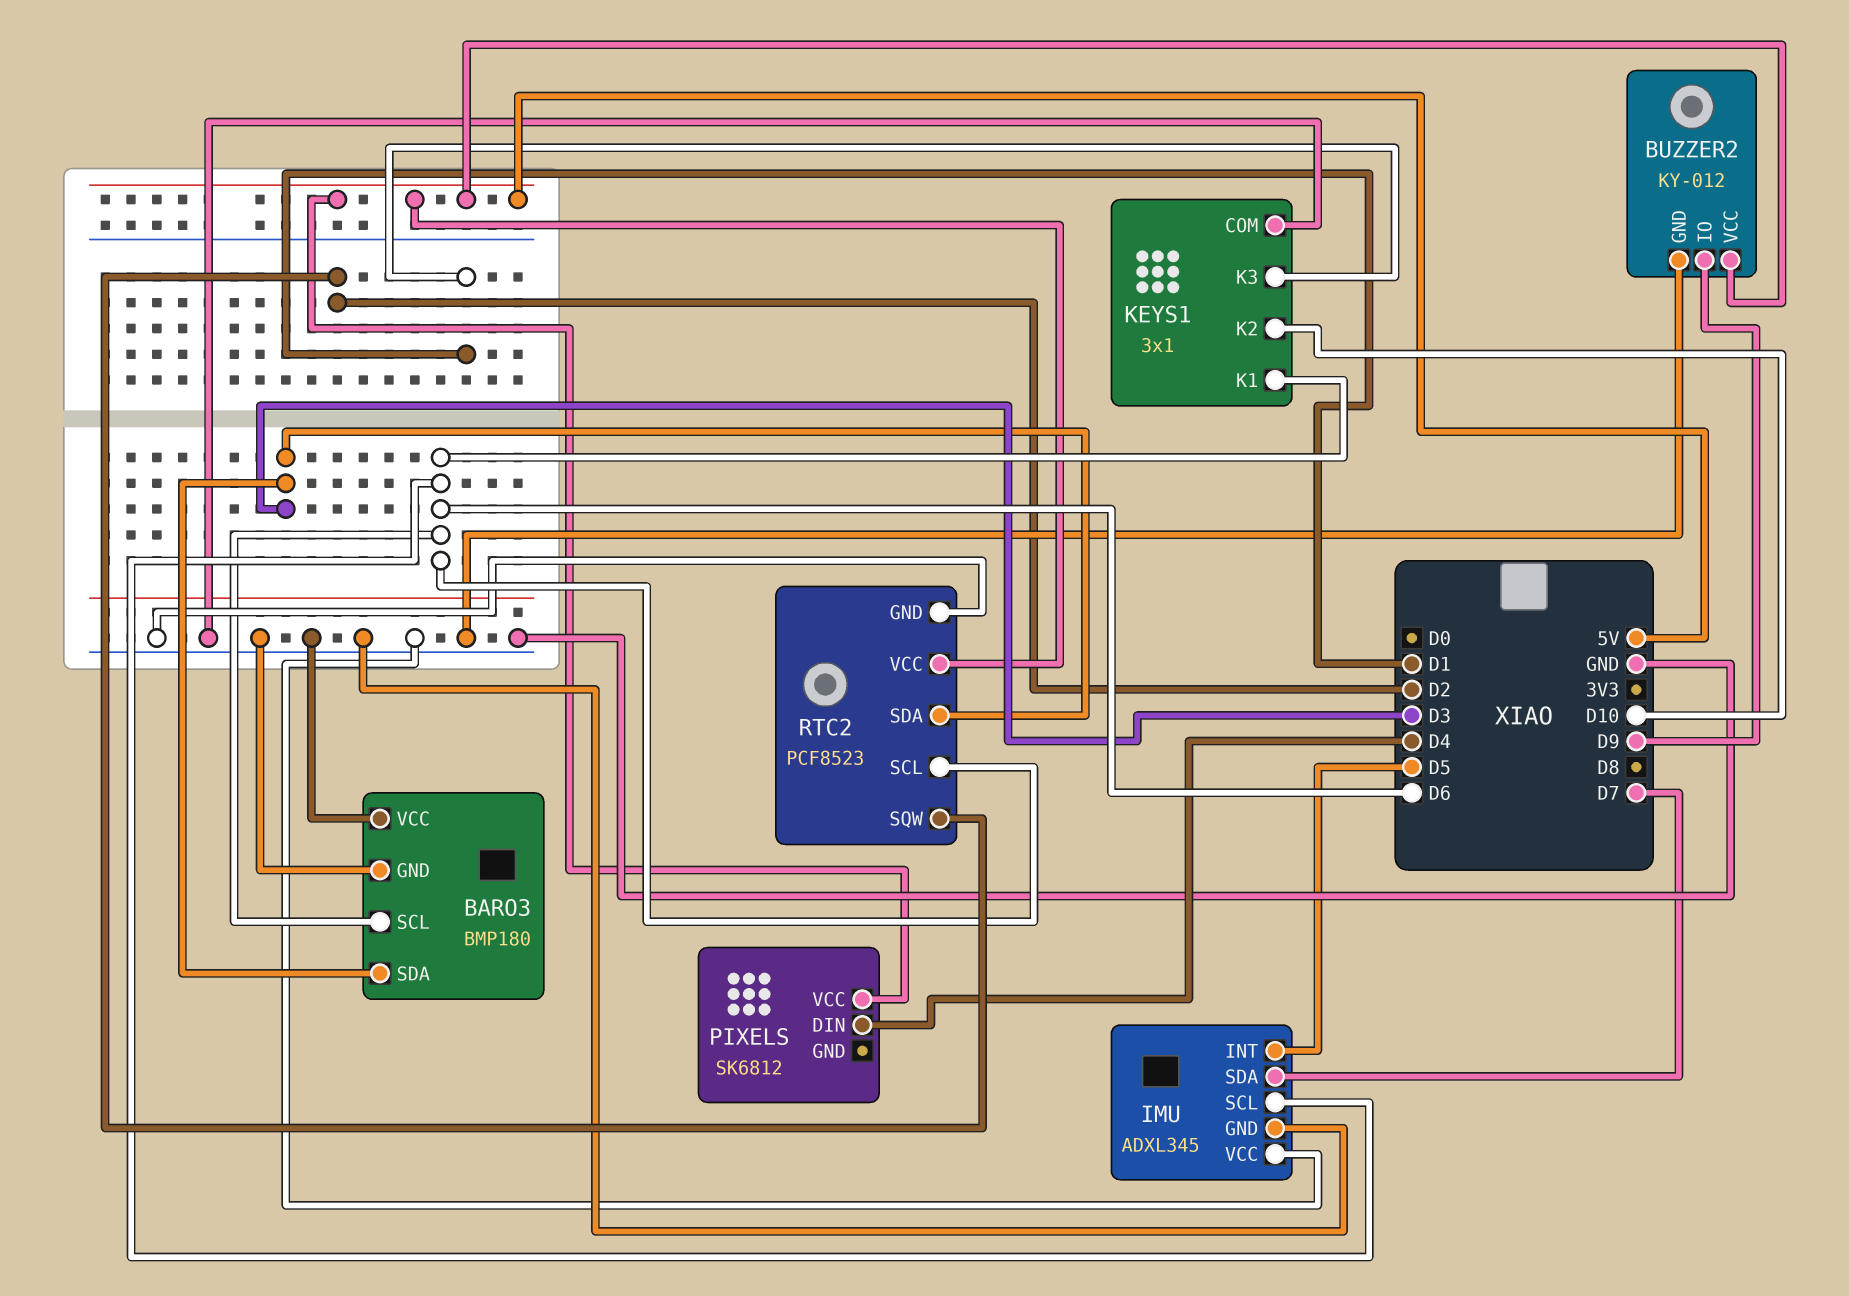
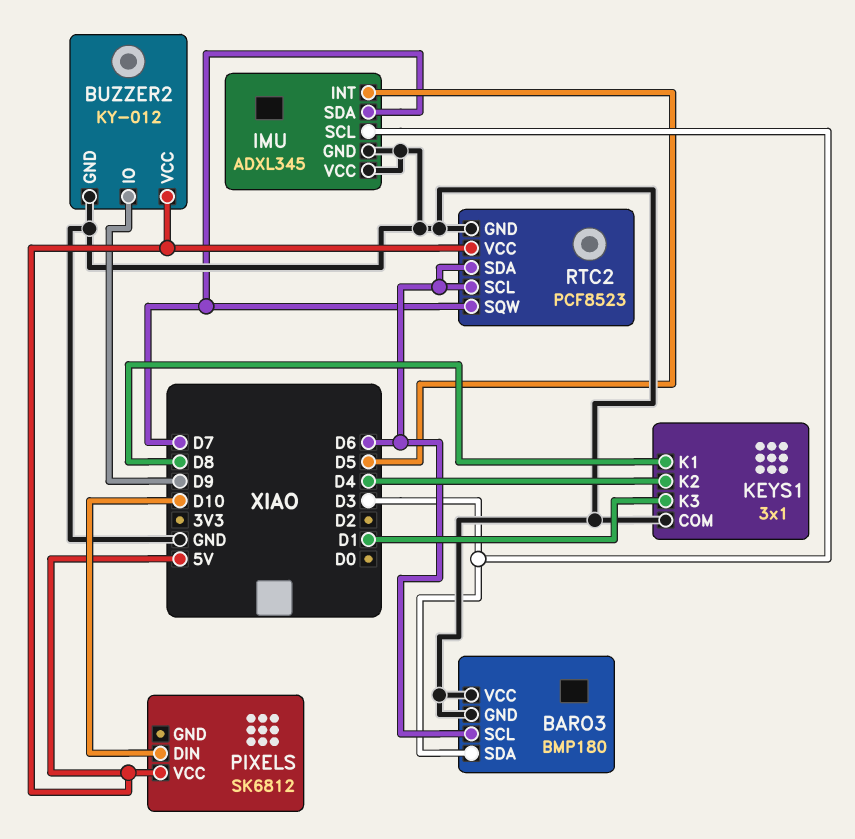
IMU pin SCL: D6 -> D3
KEYS1 pin K1: D6 -> D8
KEYS1 pin K2: D10 -> D4
PIXELS pin DIN: D4 -> D10
RTC2 pin SDA: D3 -> D6
RTC2 pin SQW: D2 -> D7

